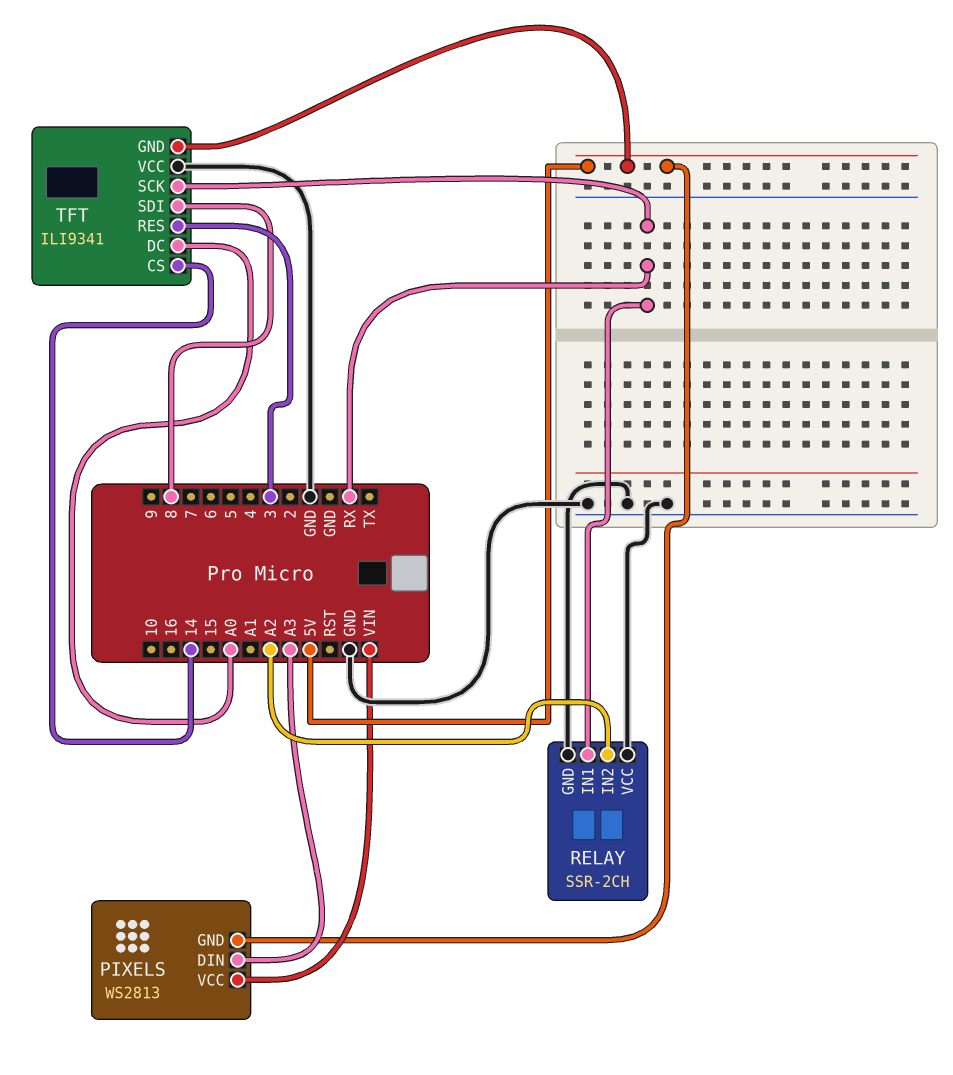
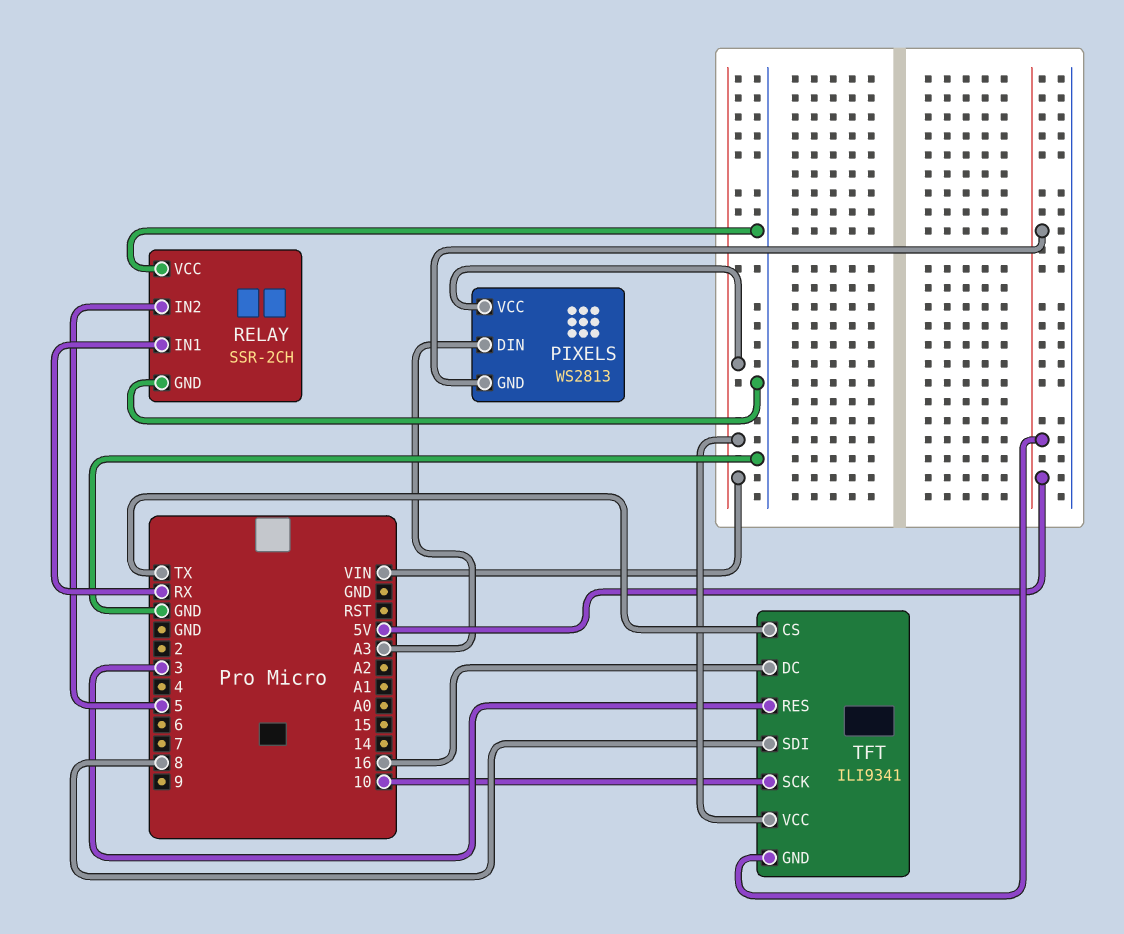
RELAY pin IN2: A2 -> 5
TFT pin CS: 14 -> TX
TFT pin DC: A0 -> 16
TFT pin SCK: RX -> 10
TFT pin VCC: GND -> VIN

